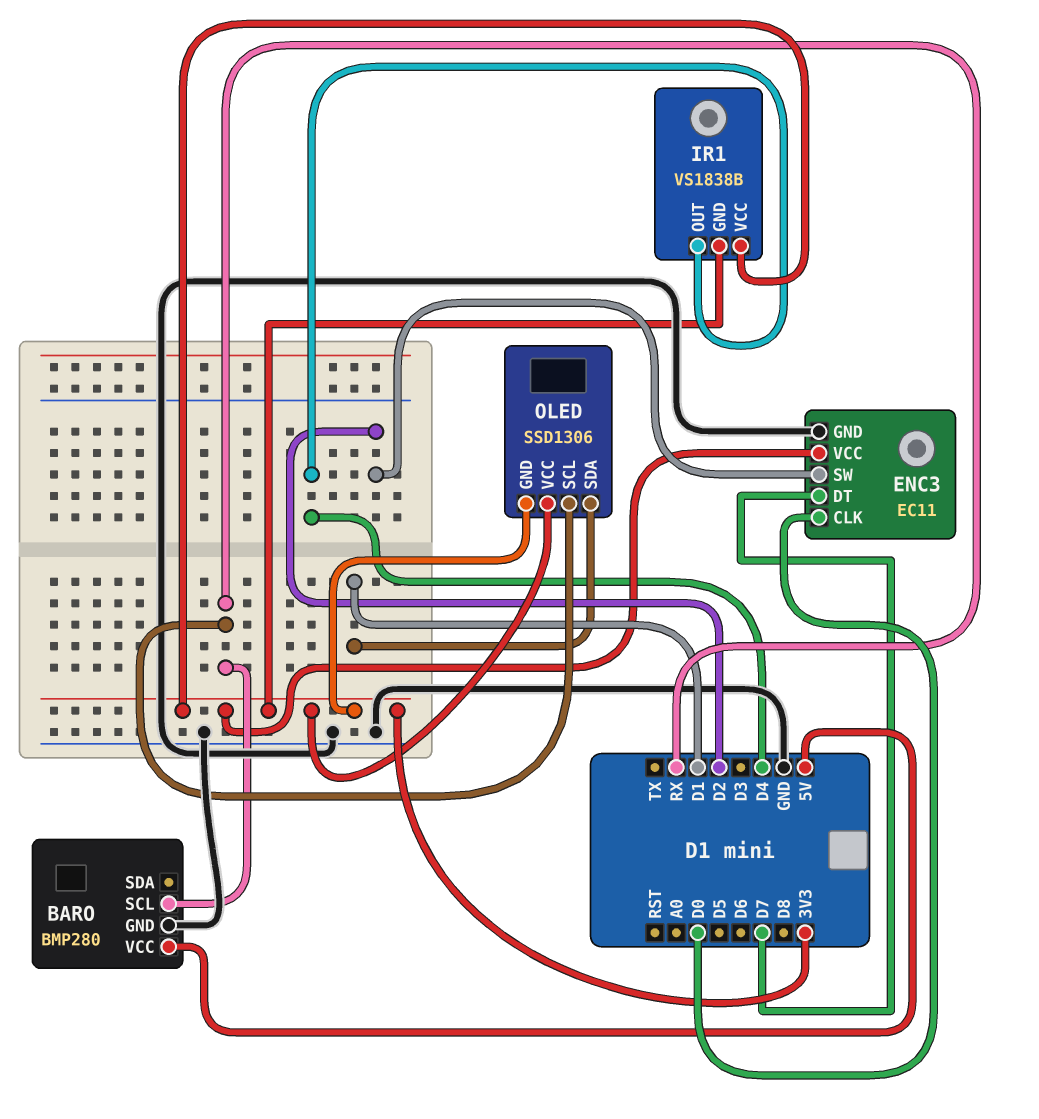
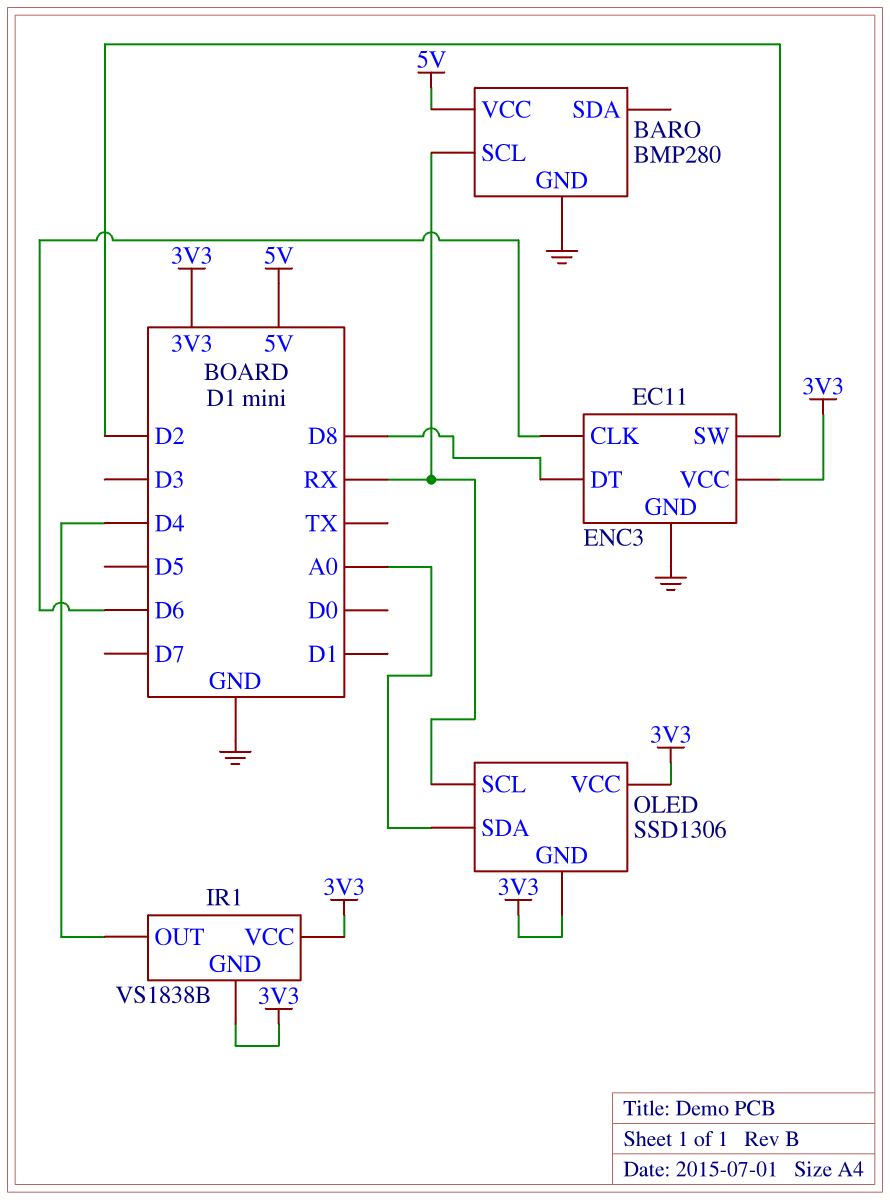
ENC3 pin CLK: D0 -> D6
ENC3 pin DT: D7 -> D8
OLED pin SDA: D1 -> A0

